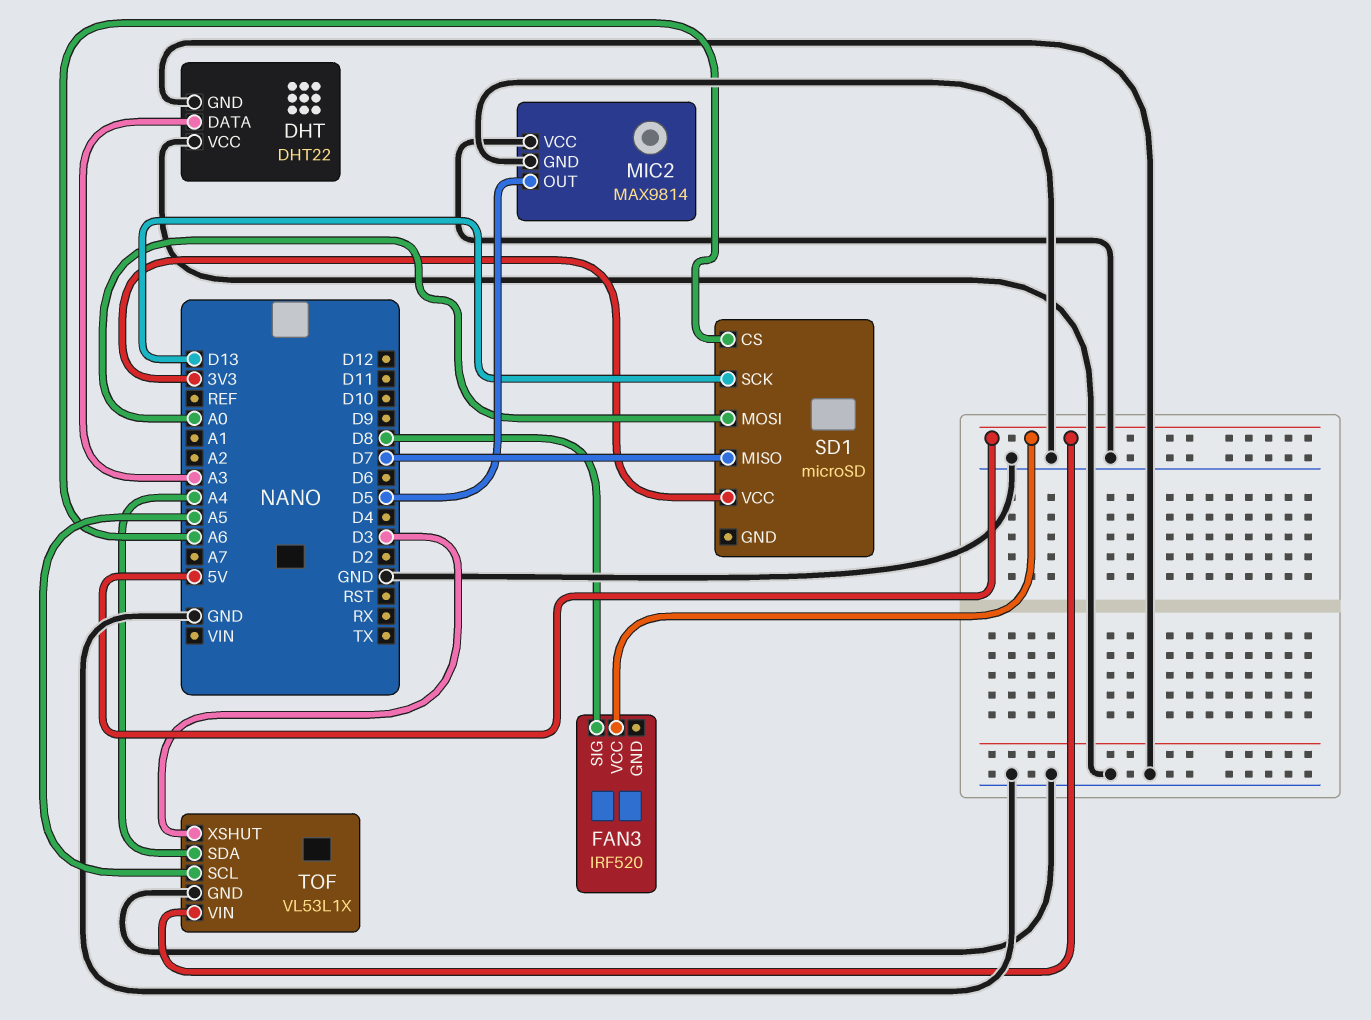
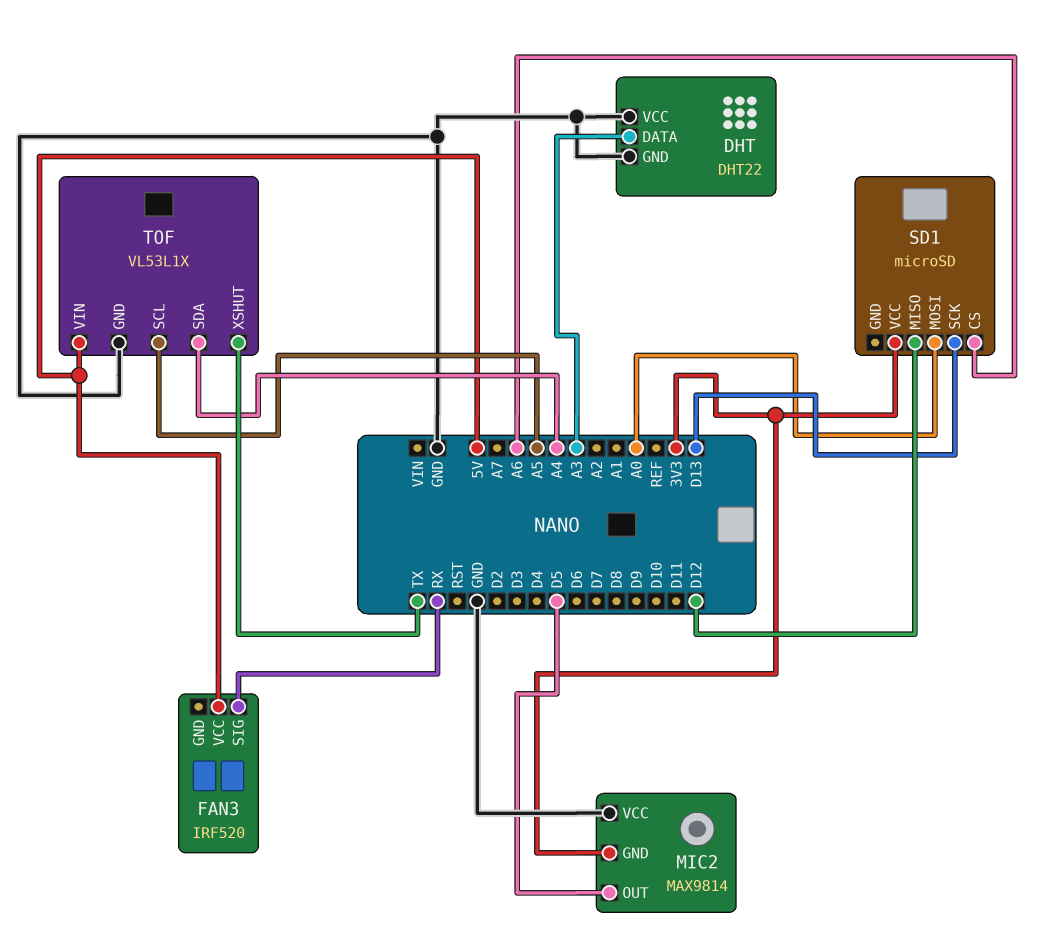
FAN3 pin SIG: D8 -> RX
MIC2 pin GND: GND -> 3V3
SD1 pin MISO: D7 -> D12
TOF pin XSHUT: D3 -> TX

